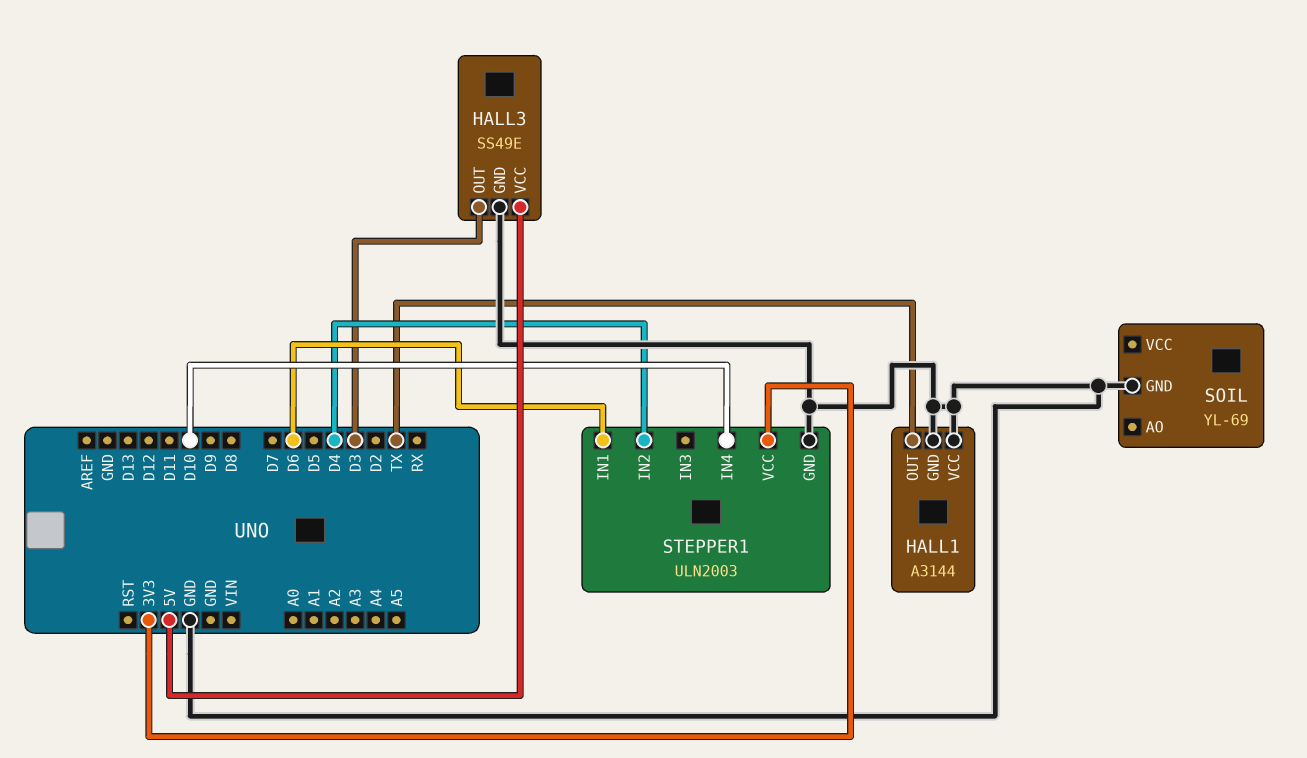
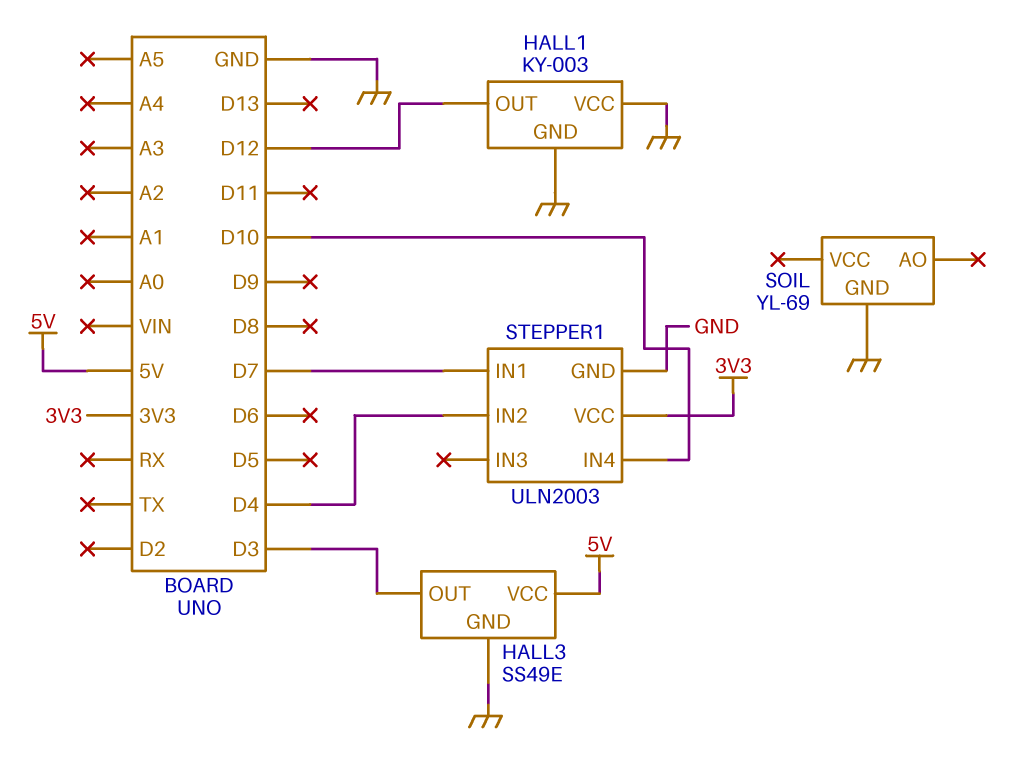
HALL1: A3144 -> KY-003
HALL1 pin OUT: TX -> D12
STEPPER1 pin IN1: D6 -> D7

